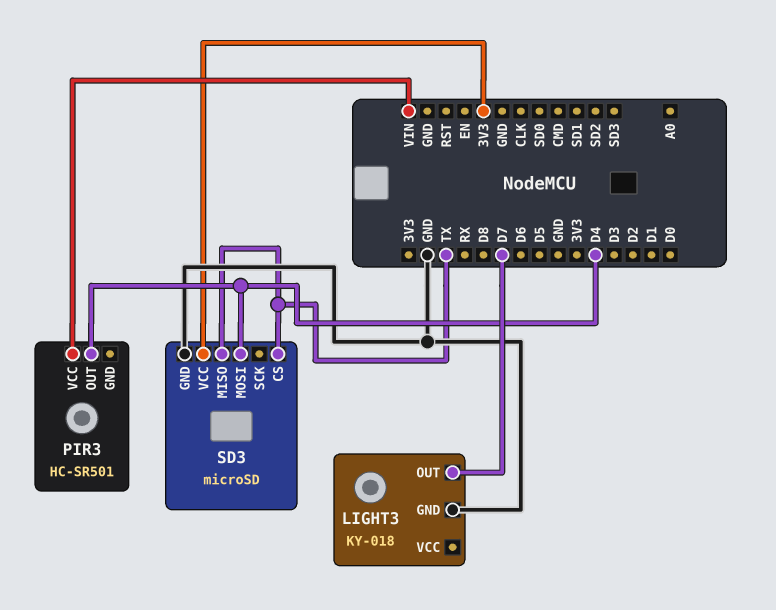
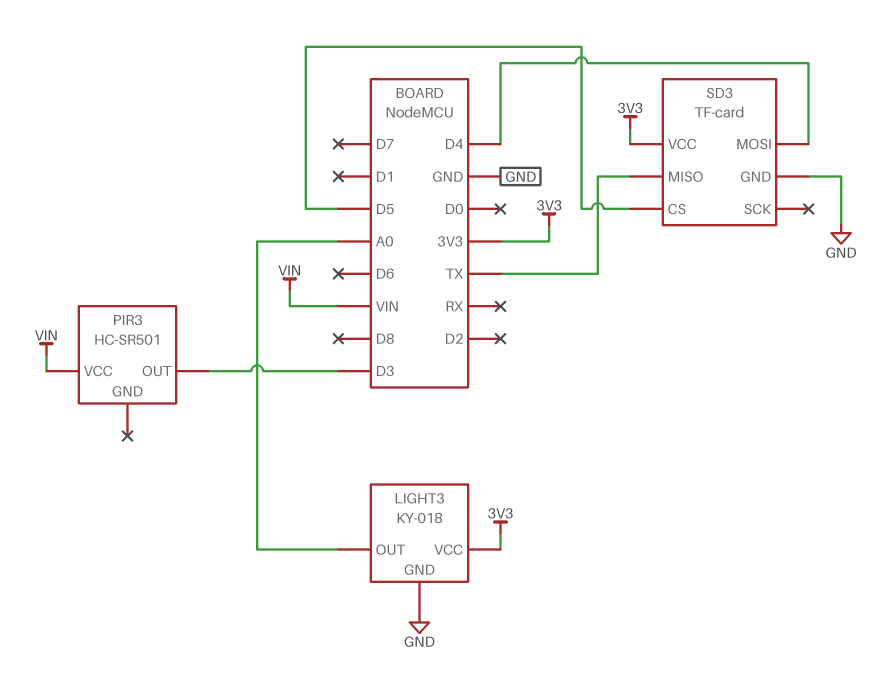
LIGHT3 pin OUT: D7 -> A0
LIGHT3 pin VCC: none -> 3V3
PIR3 pin OUT: D4 -> D3
SD3: microSD -> TF-card
SD3 pin CS: TX -> D5

